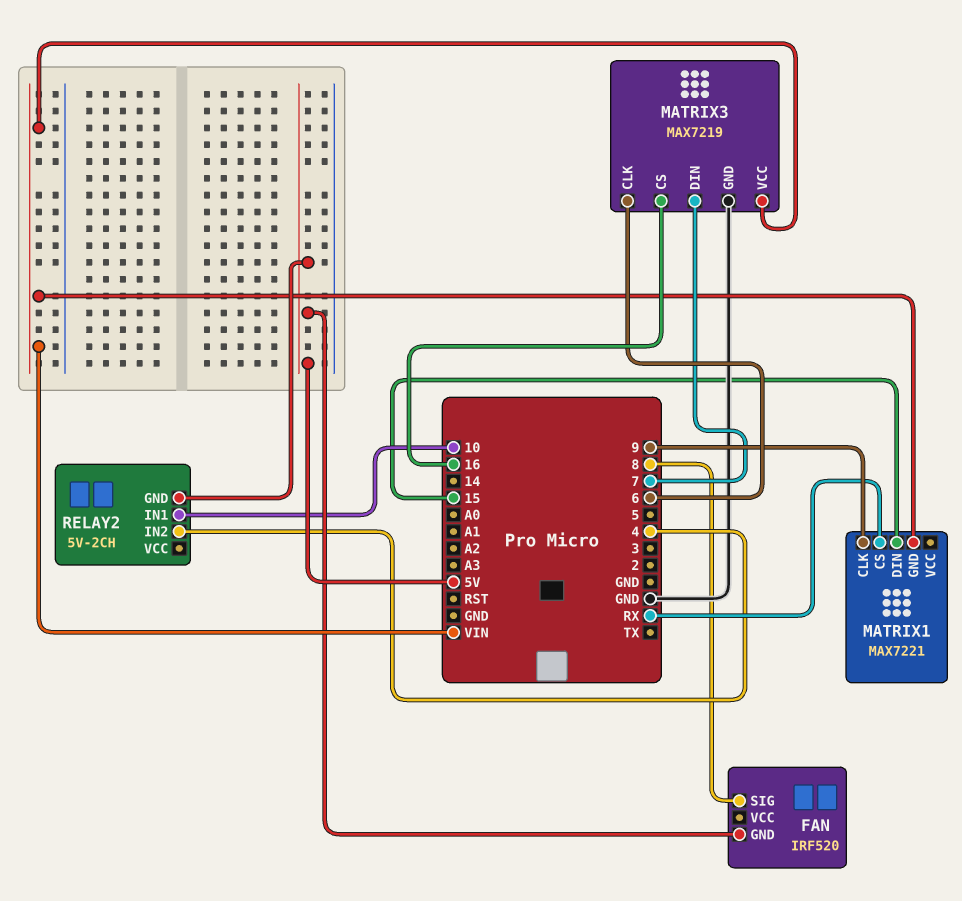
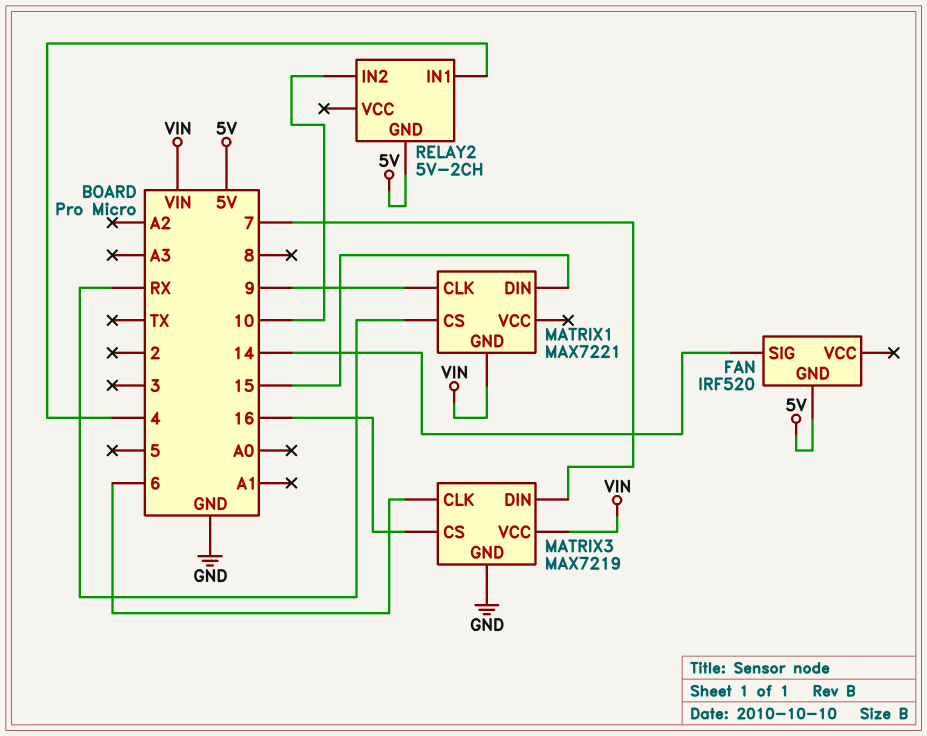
FAN pin SIG: 8 -> 14
RELAY2 pin IN1: 10 -> 4
RELAY2 pin IN2: 4 -> 10

